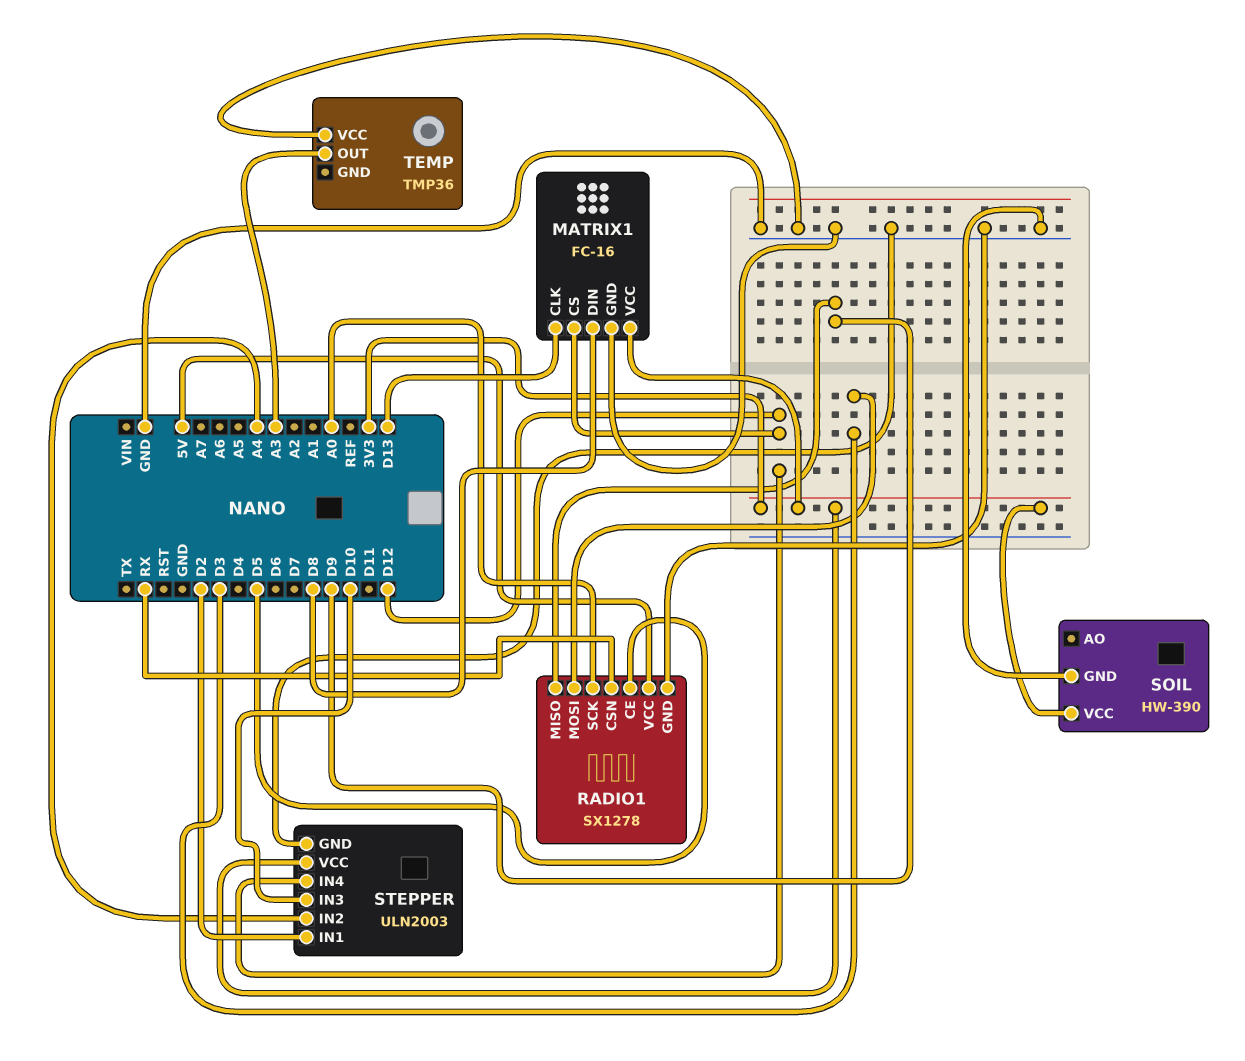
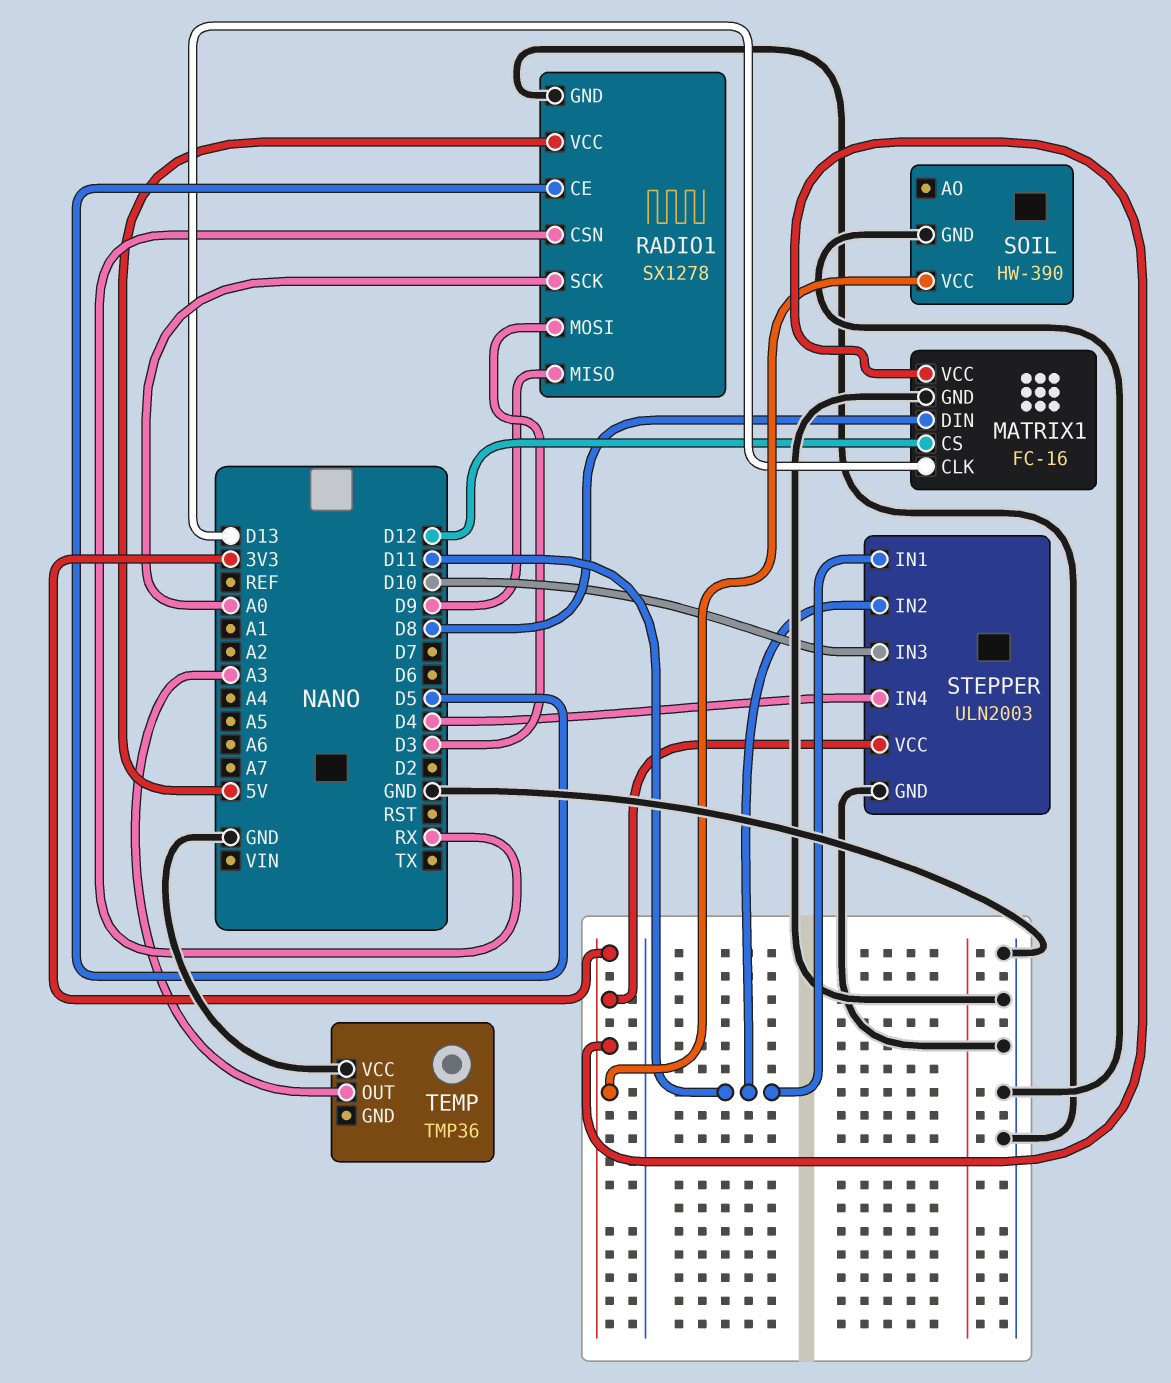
STEPPER pin IN1: D2 -> D11
STEPPER pin IN2: A4 -> D11
STEPPER pin IN4: D12 -> D4

